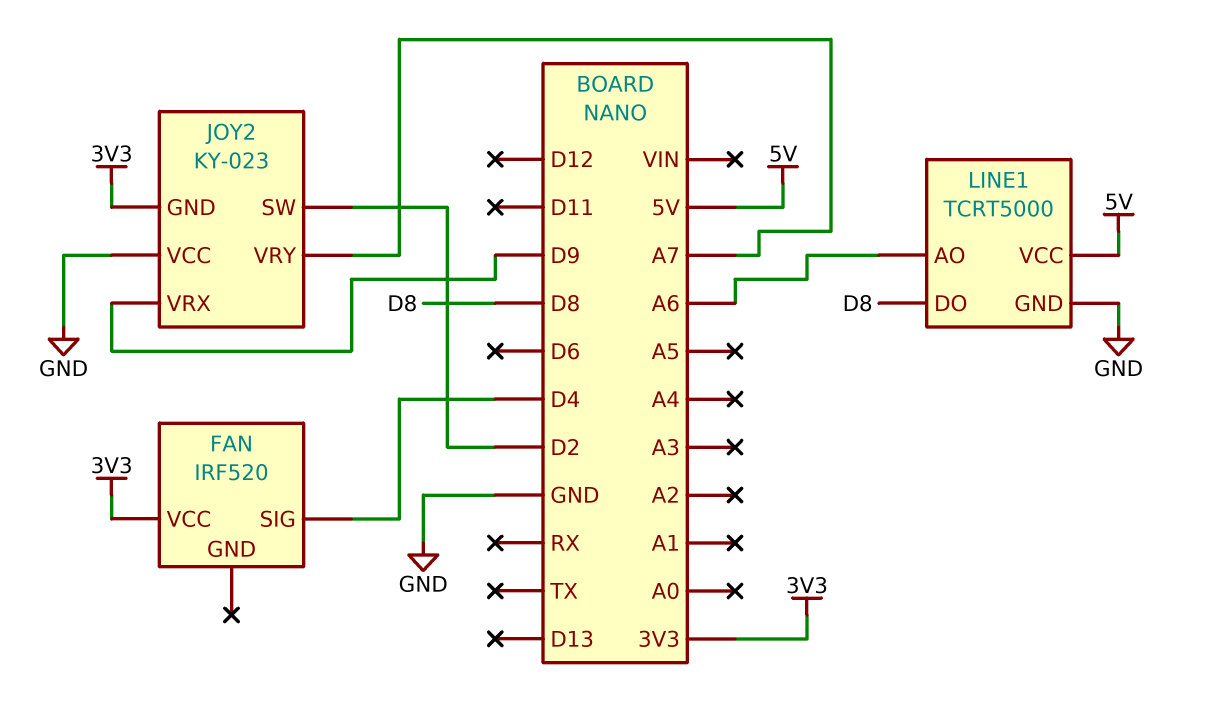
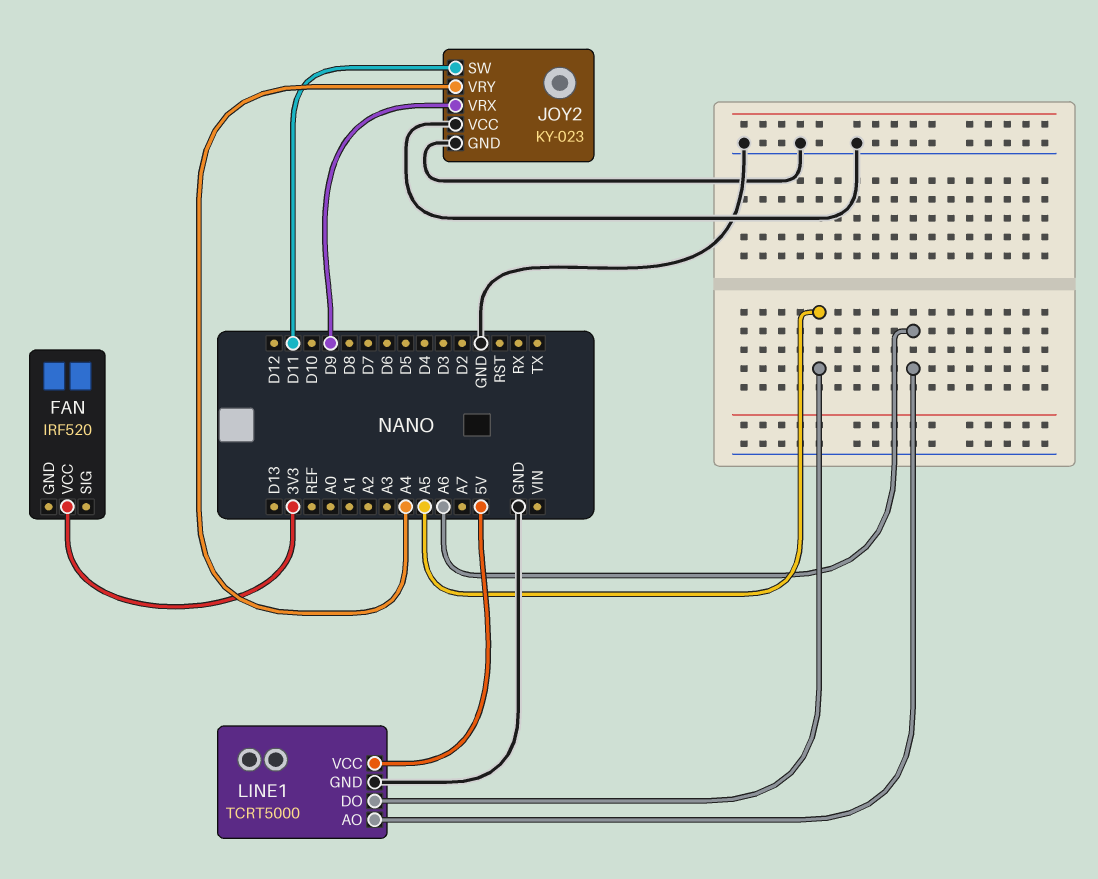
FAN pin SIG: D4 -> none
JOY2 pin GND: 3V3 -> GND
JOY2 pin SW: D2 -> D11
JOY2 pin VRY: A7 -> A4
LINE1 pin DO: D8 -> A5

